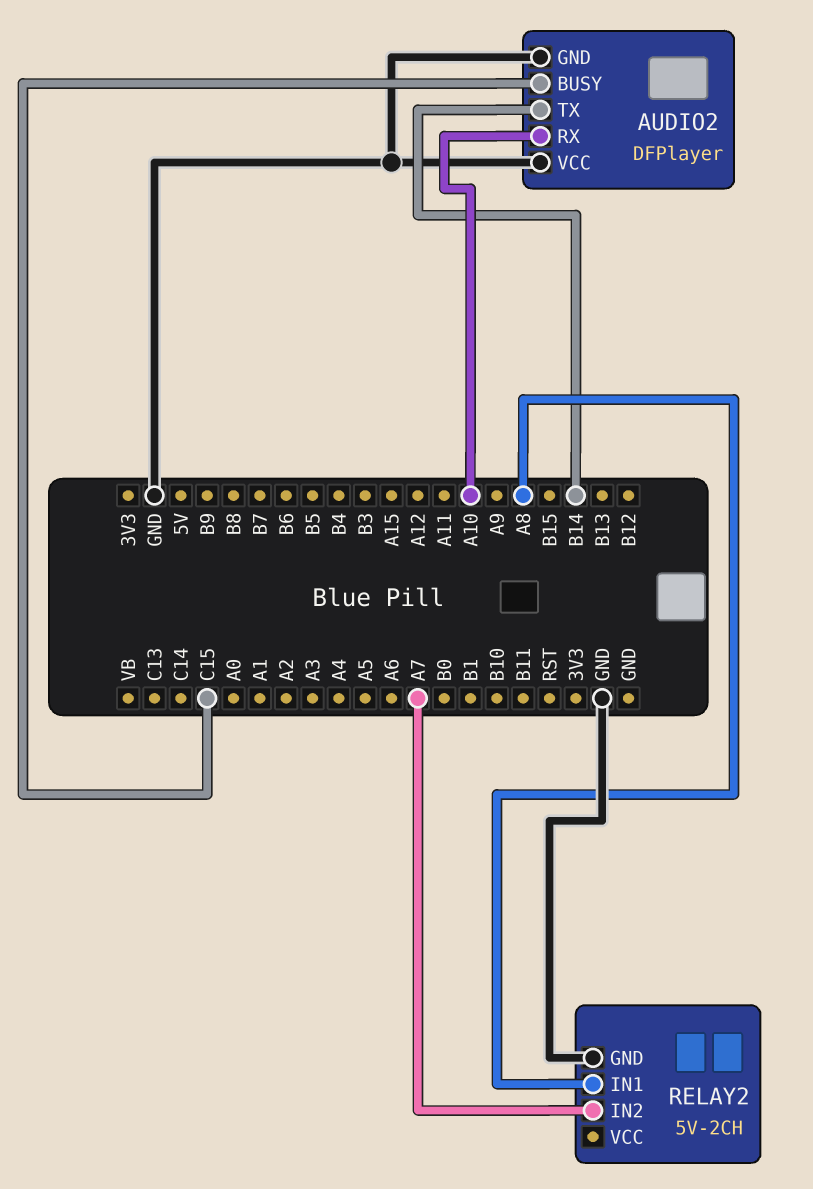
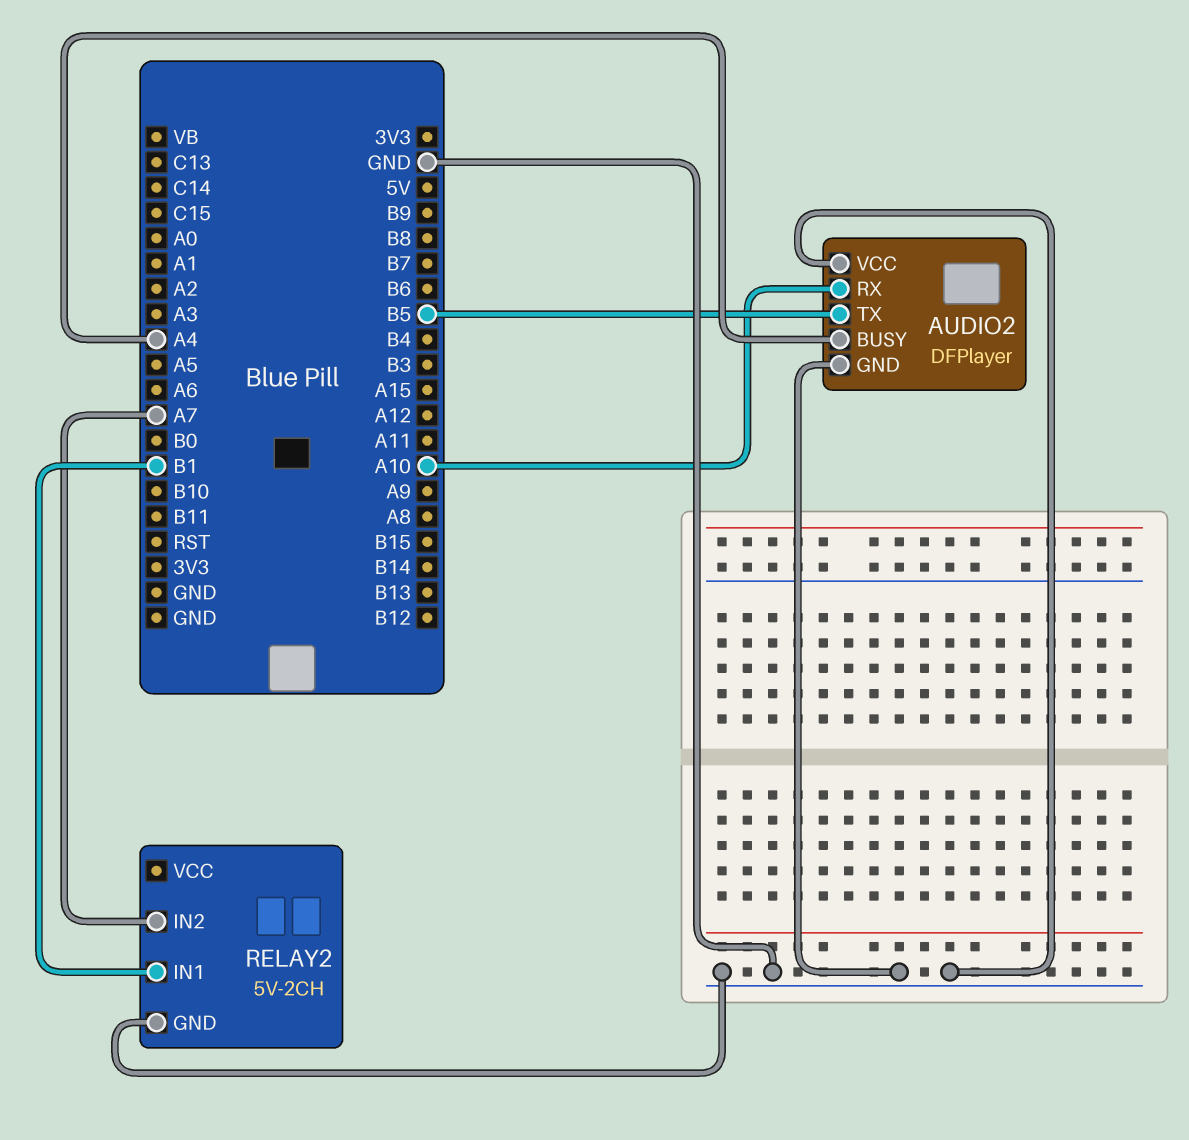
AUDIO2 pin BUSY: C15 -> A4
AUDIO2 pin TX: B14 -> B5
RELAY2 pin IN1: A8 -> B1

